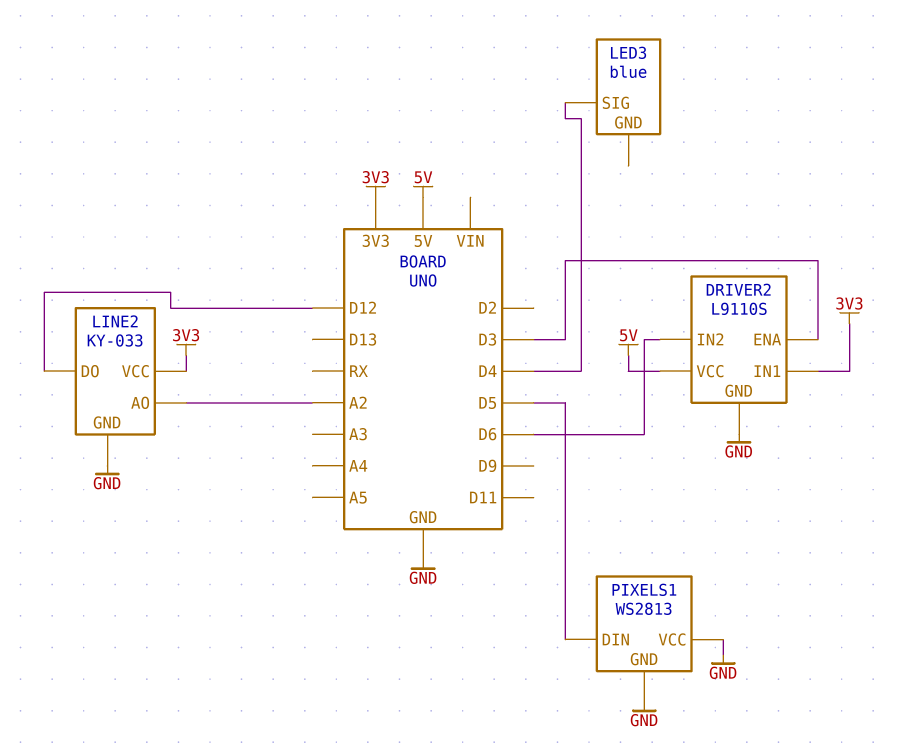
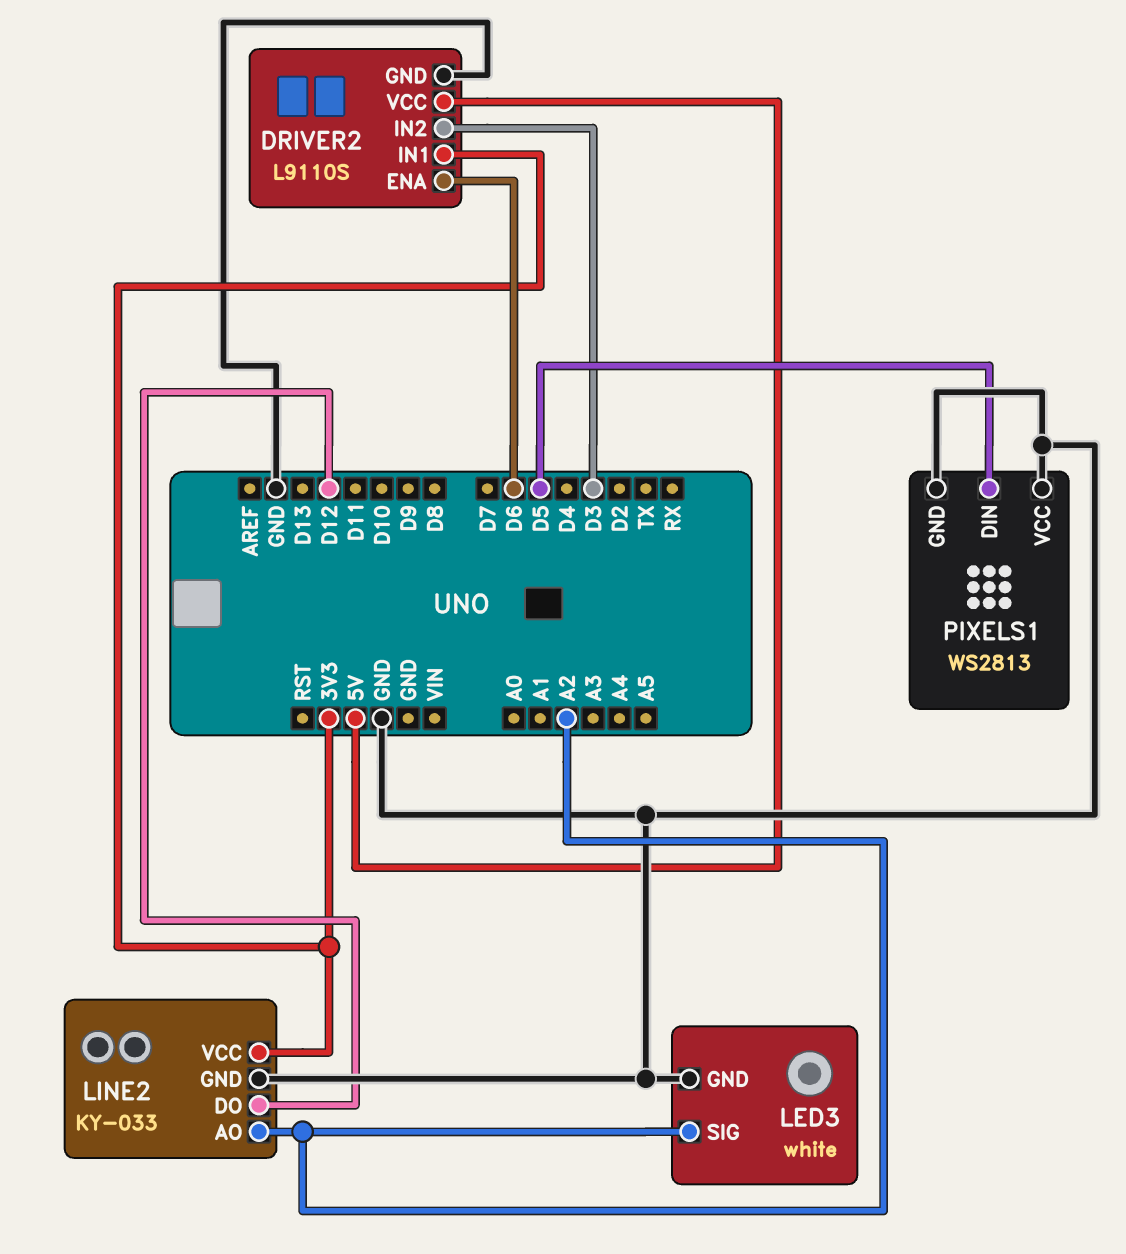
DRIVER2 pin ENA: D3 -> D6
DRIVER2 pin IN2: D6 -> D3
LED3: blue -> white
LED3 pin GND: none -> GND
LED3 pin SIG: D4 -> A2

